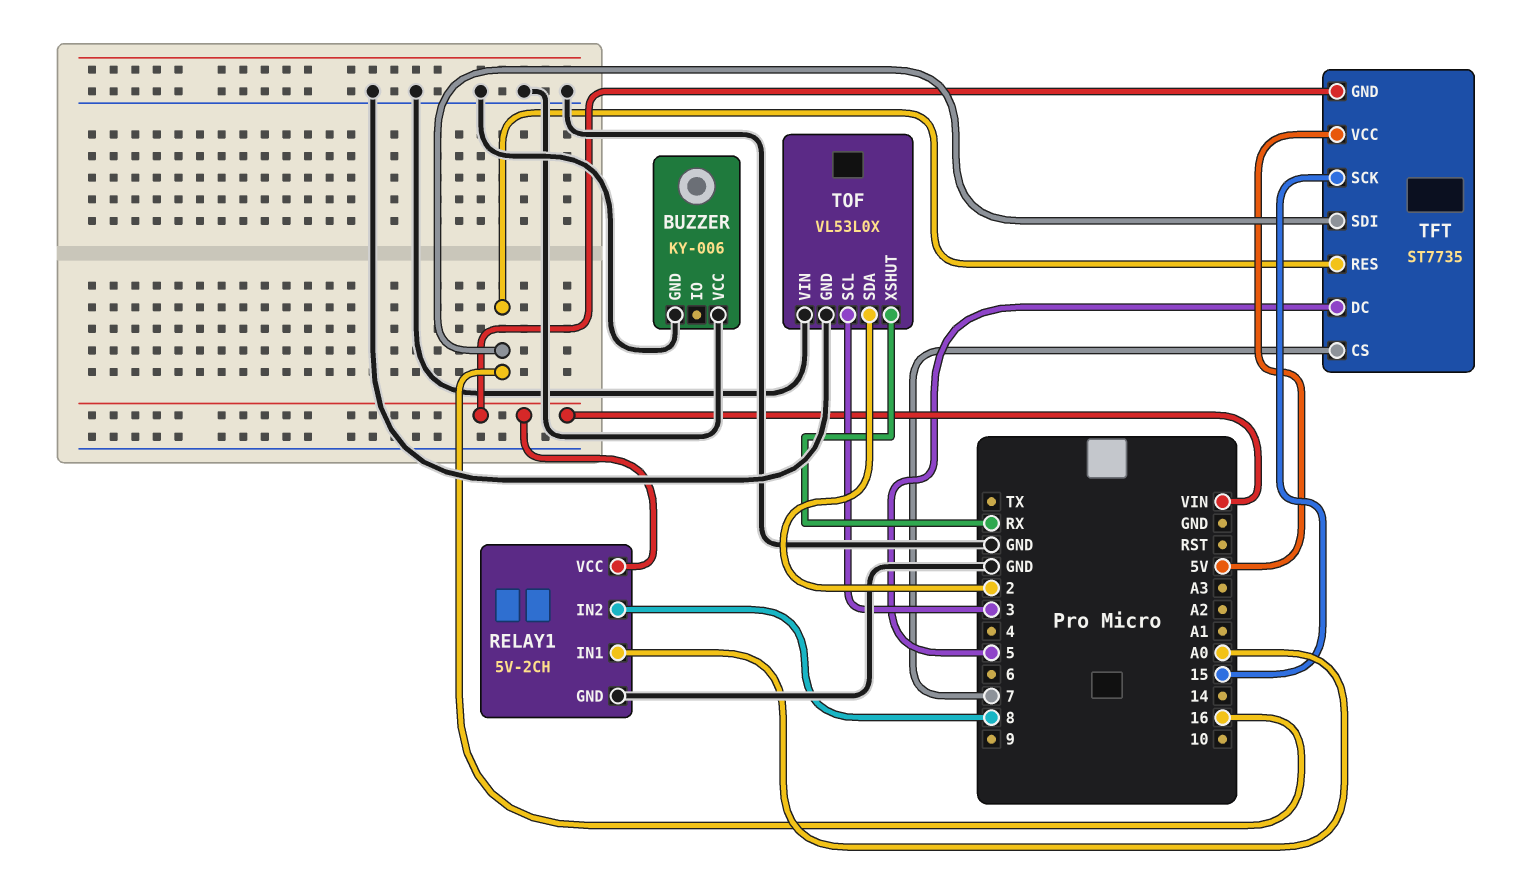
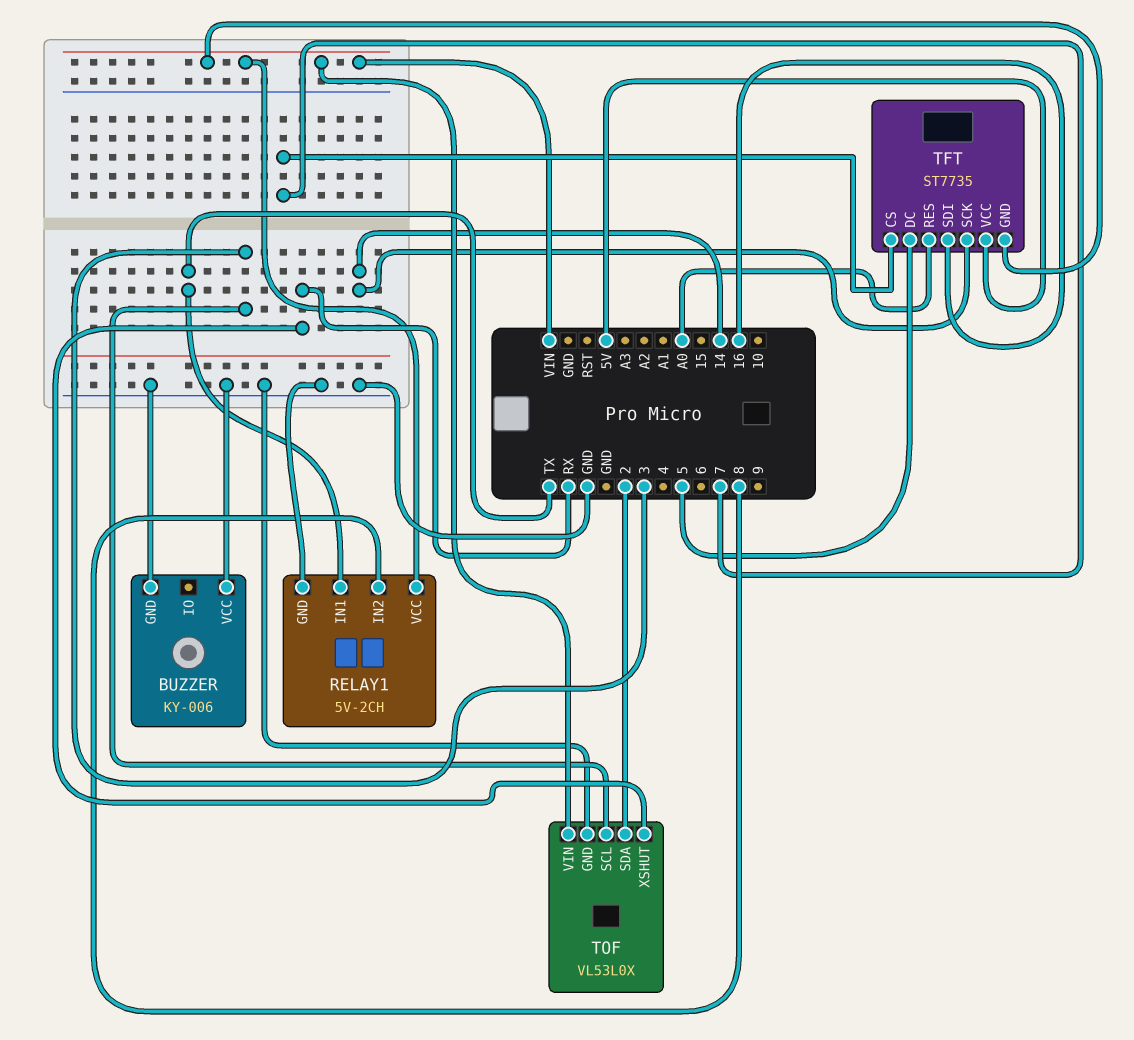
RELAY1 pin IN1: A0 -> TX
TFT pin RES: 16 -> A0
TFT pin SCK: 15 -> 14
TOF pin VIN: GND -> VIN

